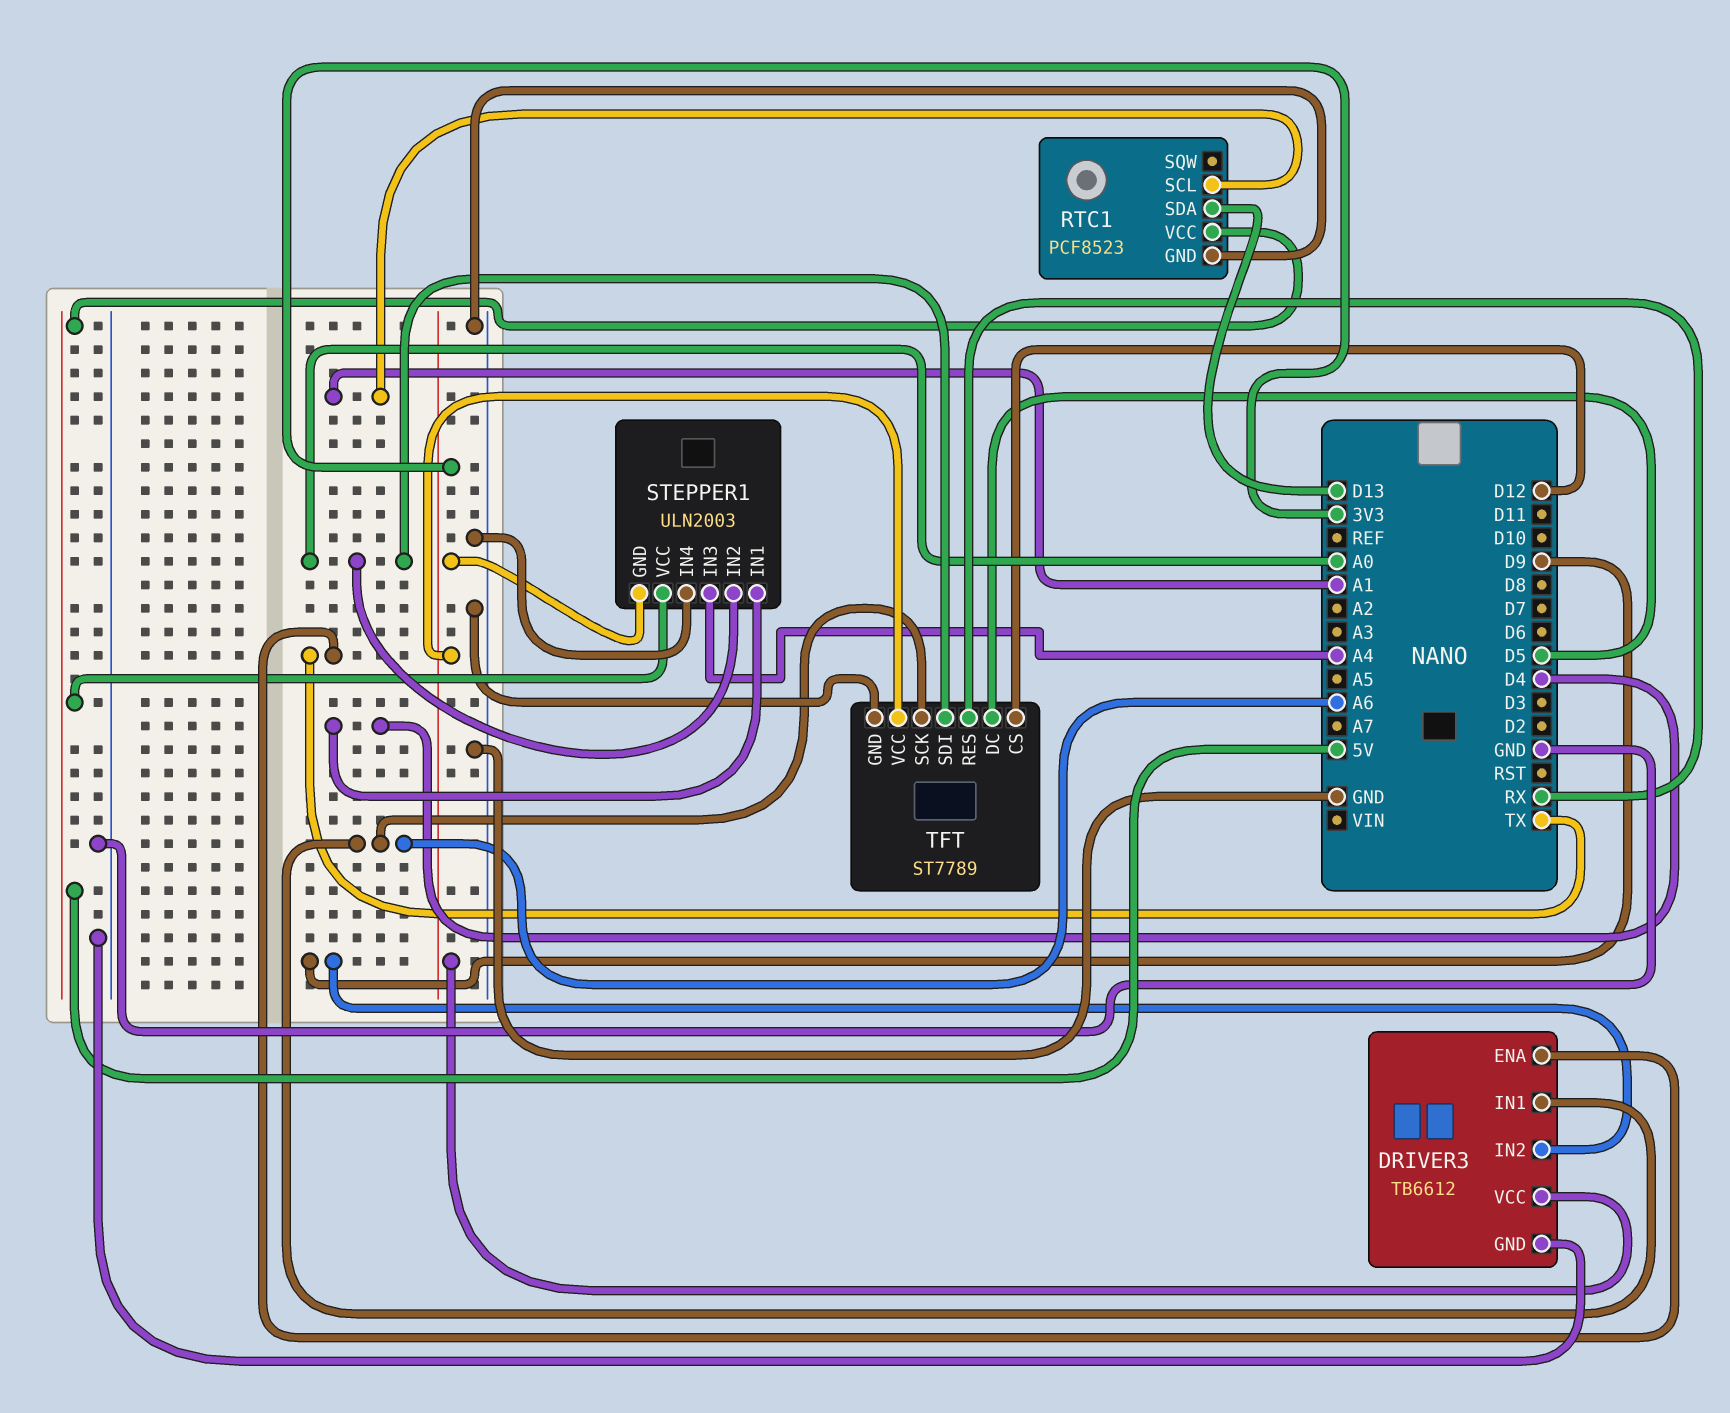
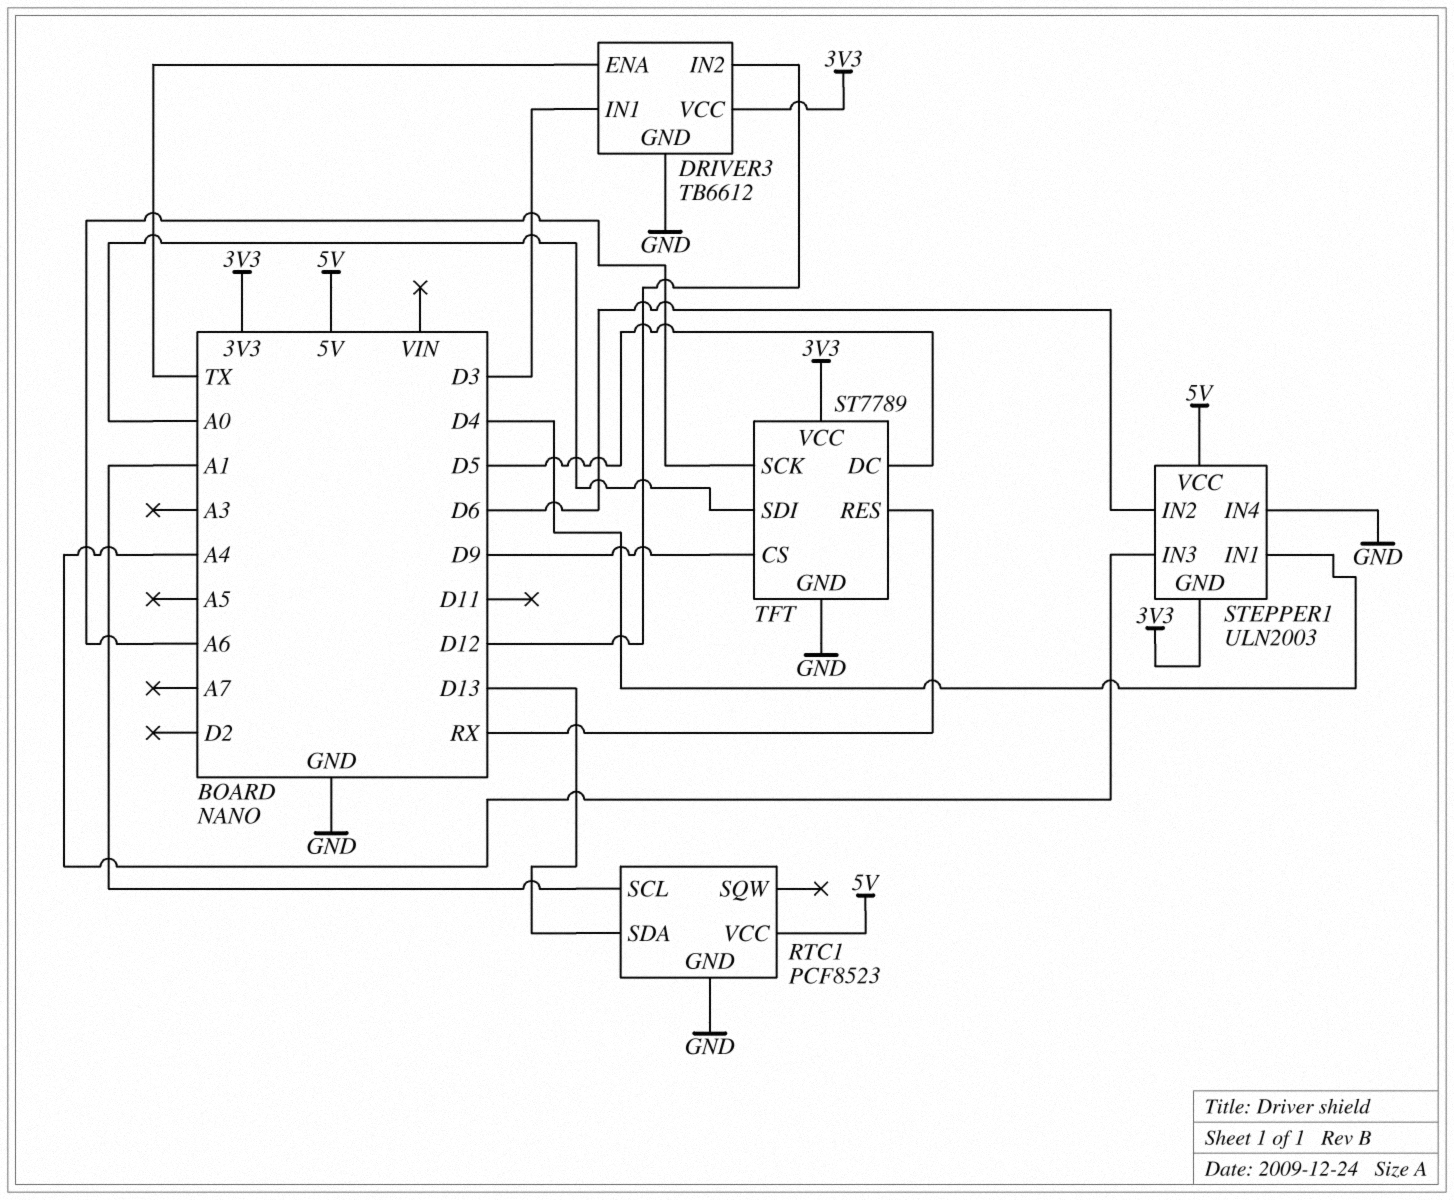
DRIVER3 pin IN1: A6 -> D3
DRIVER3 pin IN2: D9 -> D12
STEPPER1 pin IN2: A0 -> D6
TFT pin CS: D12 -> D9

